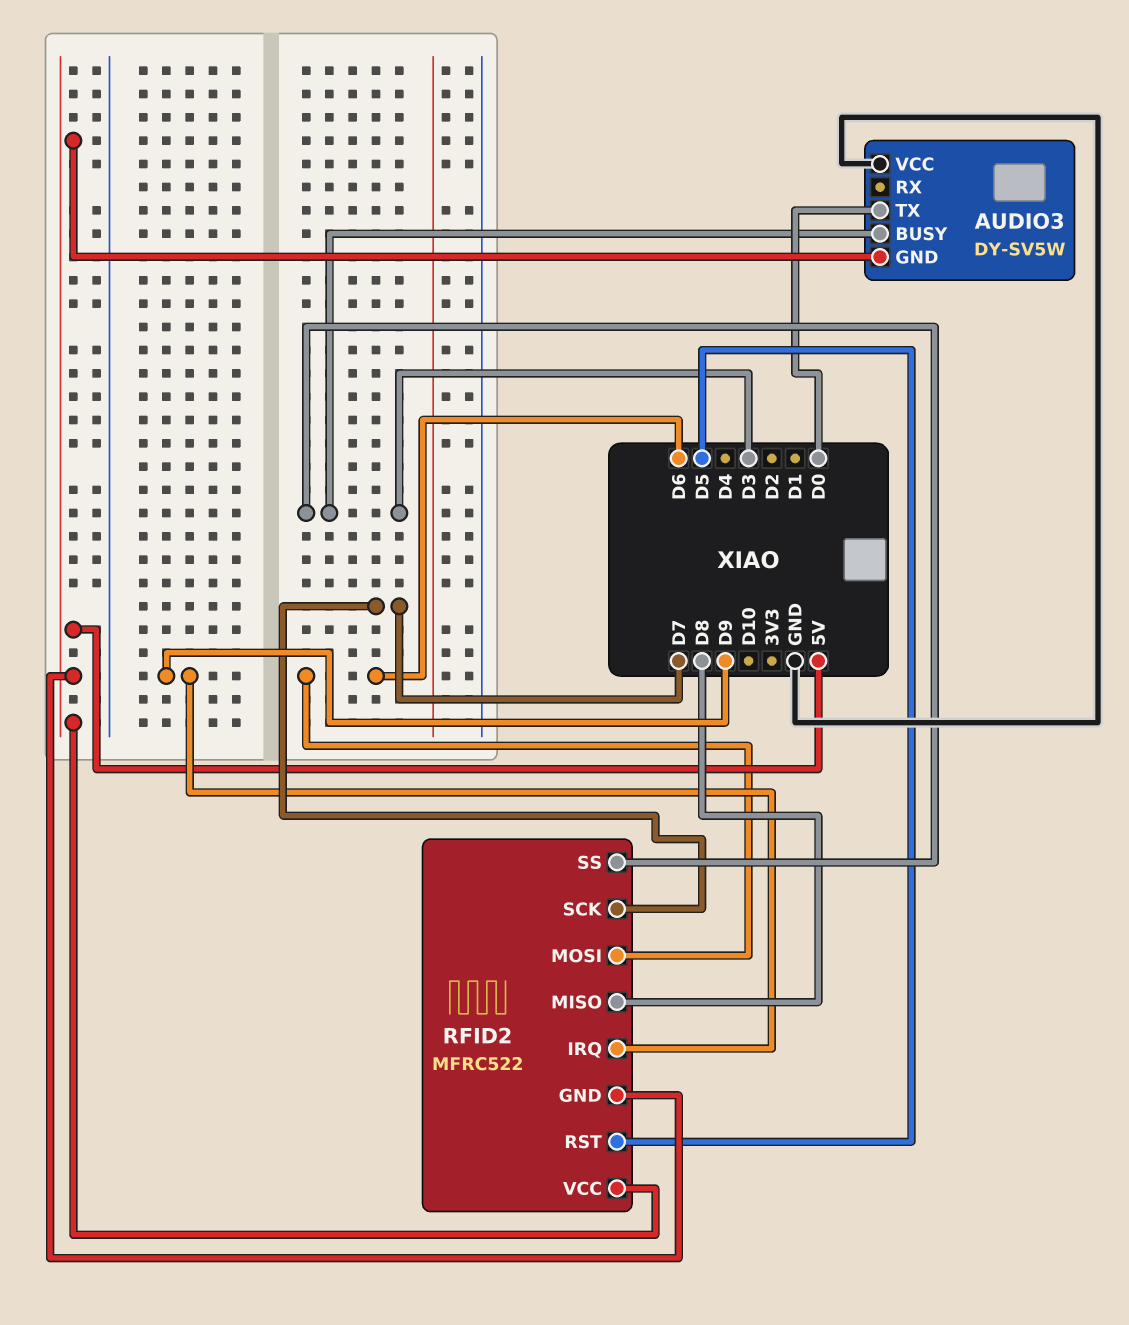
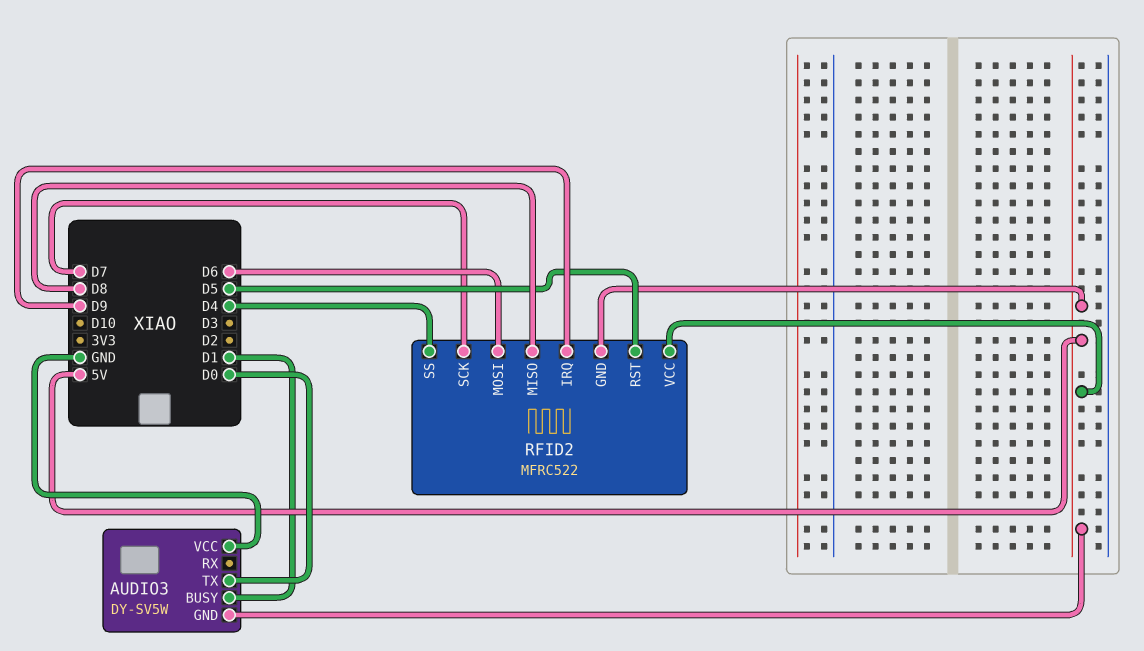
AUDIO3 pin BUSY: D3 -> D1
RFID2 pin SS: D3 -> D4

